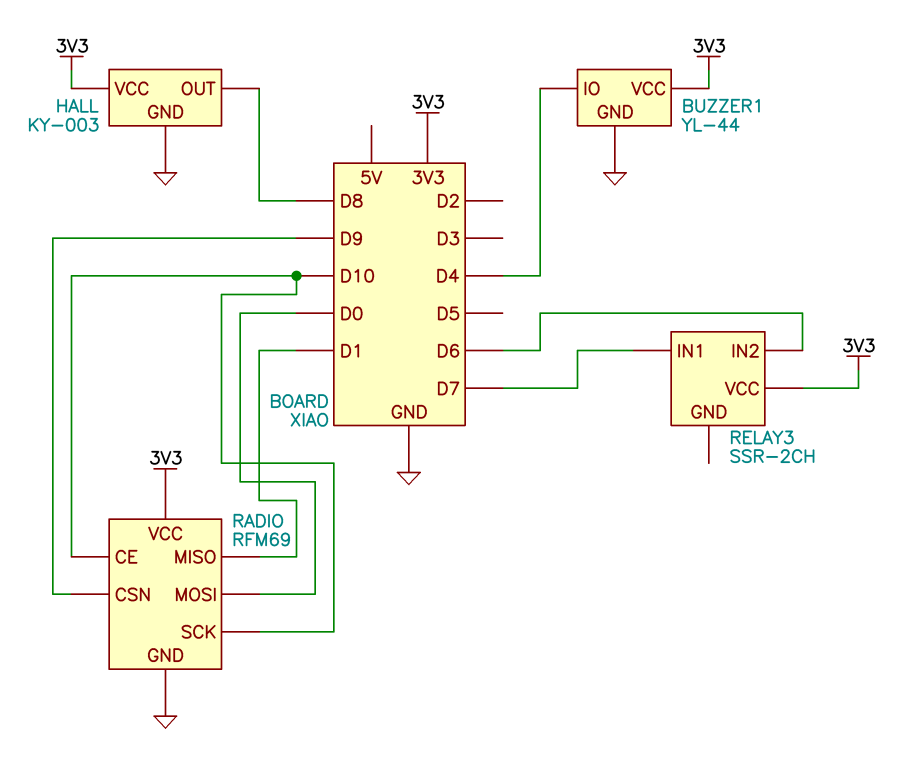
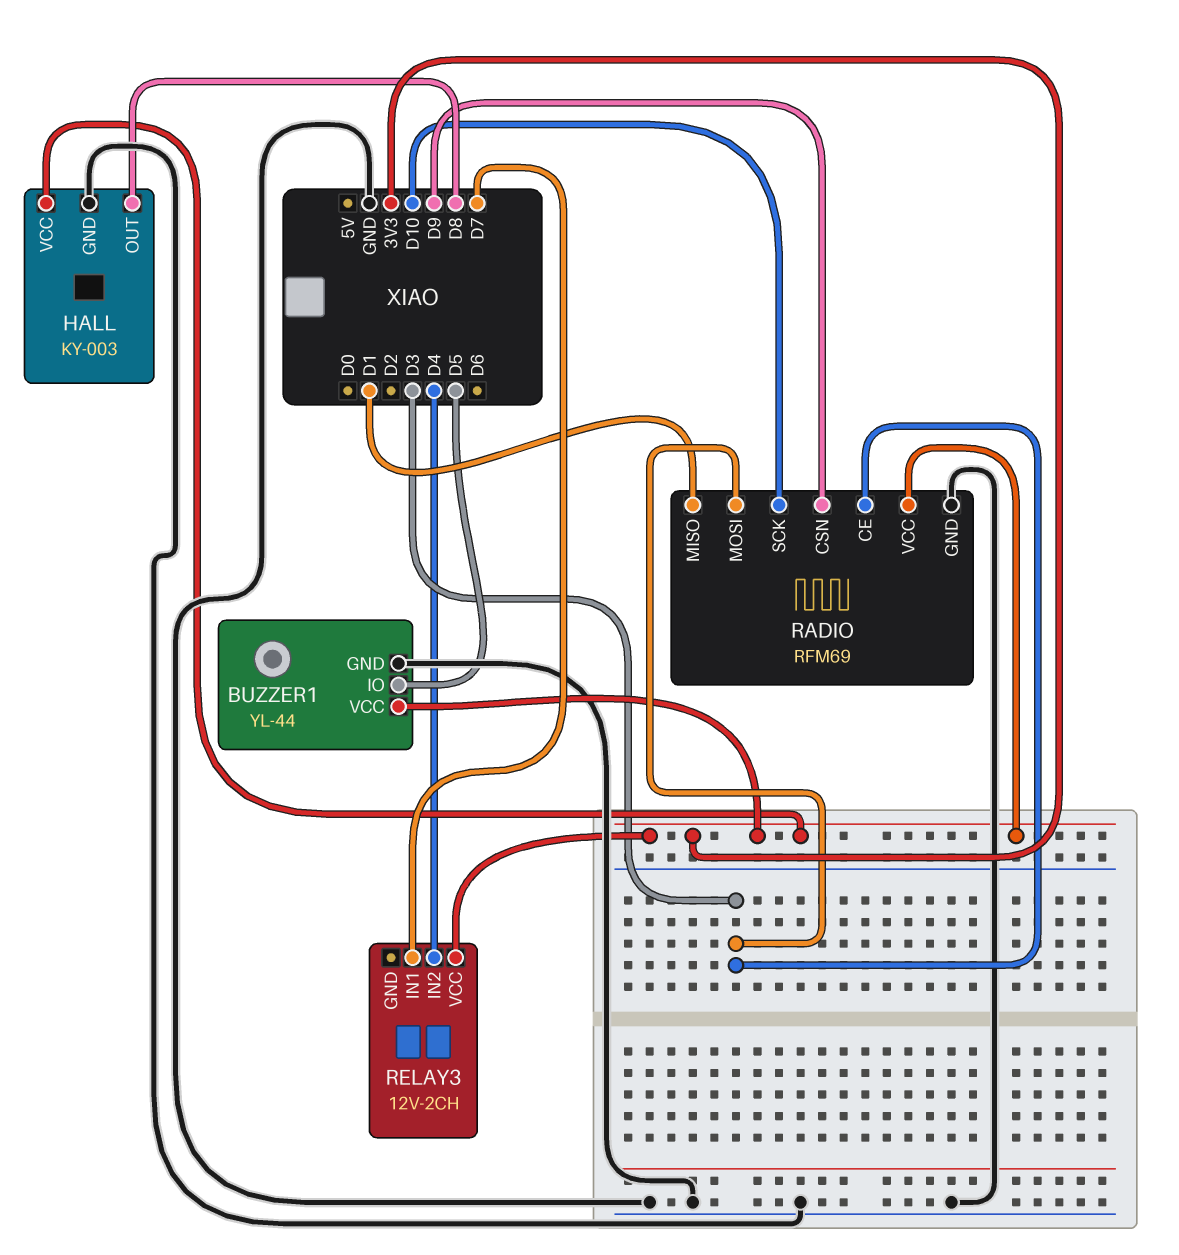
BUZZER1 pin IO: D4 -> D5
RADIO pin CE: D10 -> D3
RADIO pin MOSI: D0 -> D3
RELAY3: SSR-2CH -> 12V-2CH
RELAY3 pin IN2: D6 -> D4

